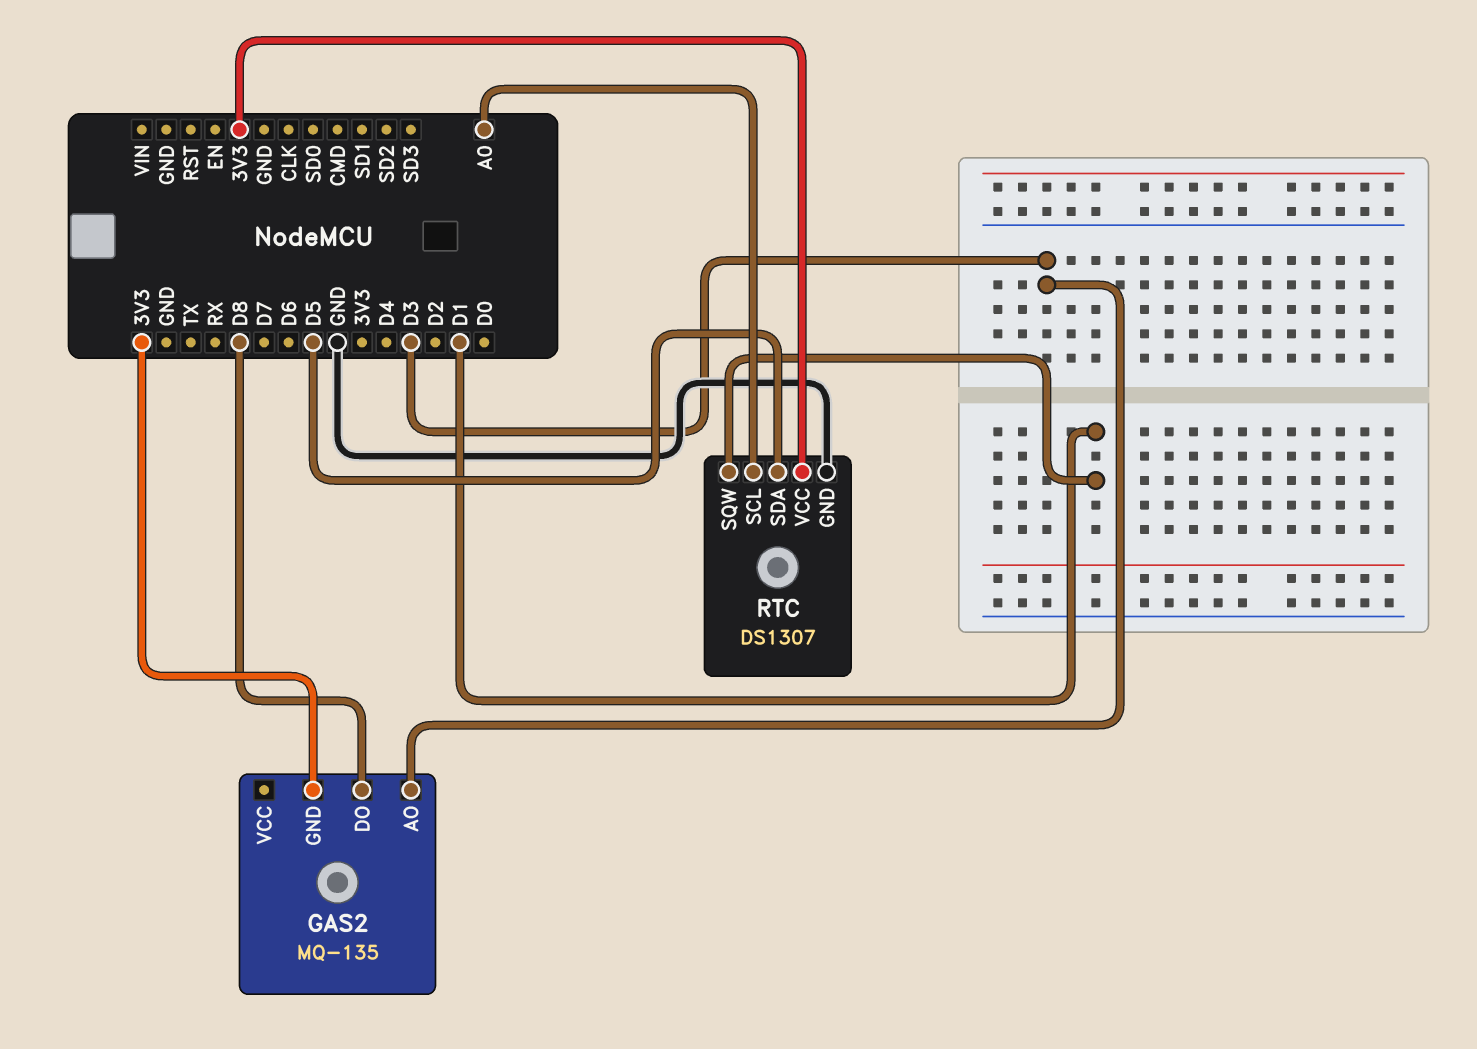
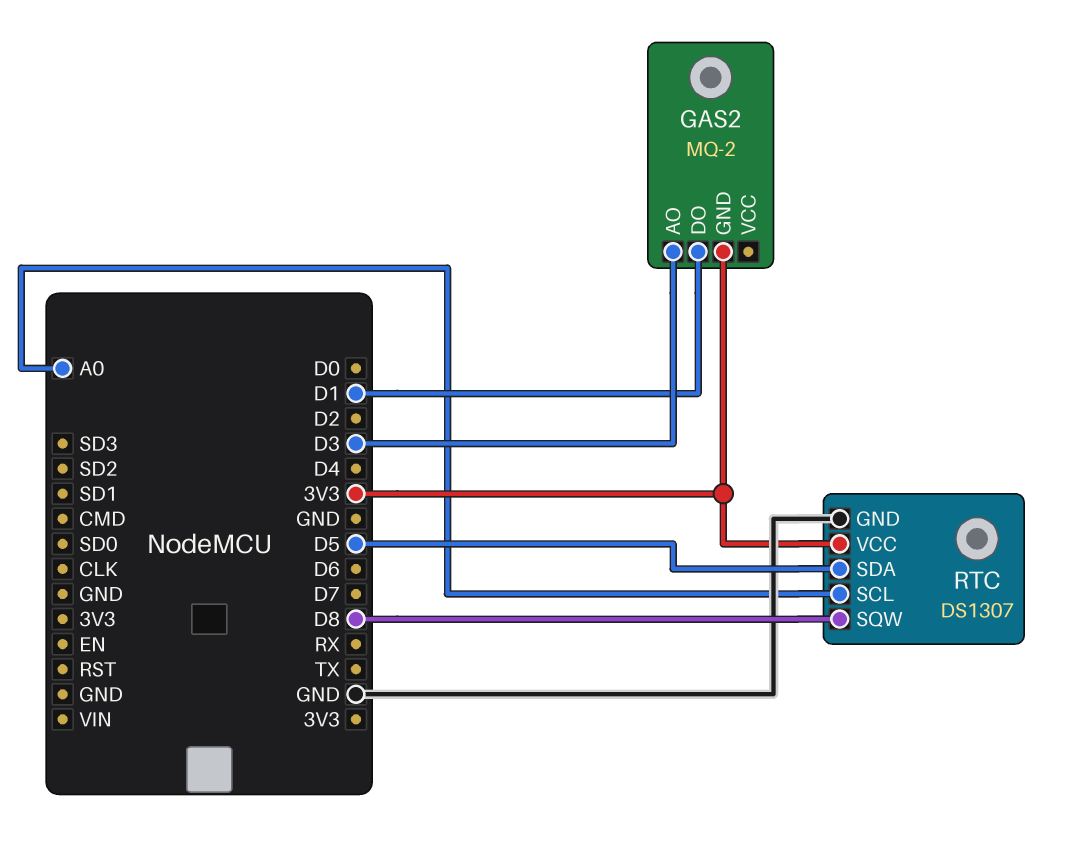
GAS2: MQ-135 -> MQ-2
GAS2 pin DO: D8 -> D1
RTC pin SQW: D1 -> D8

